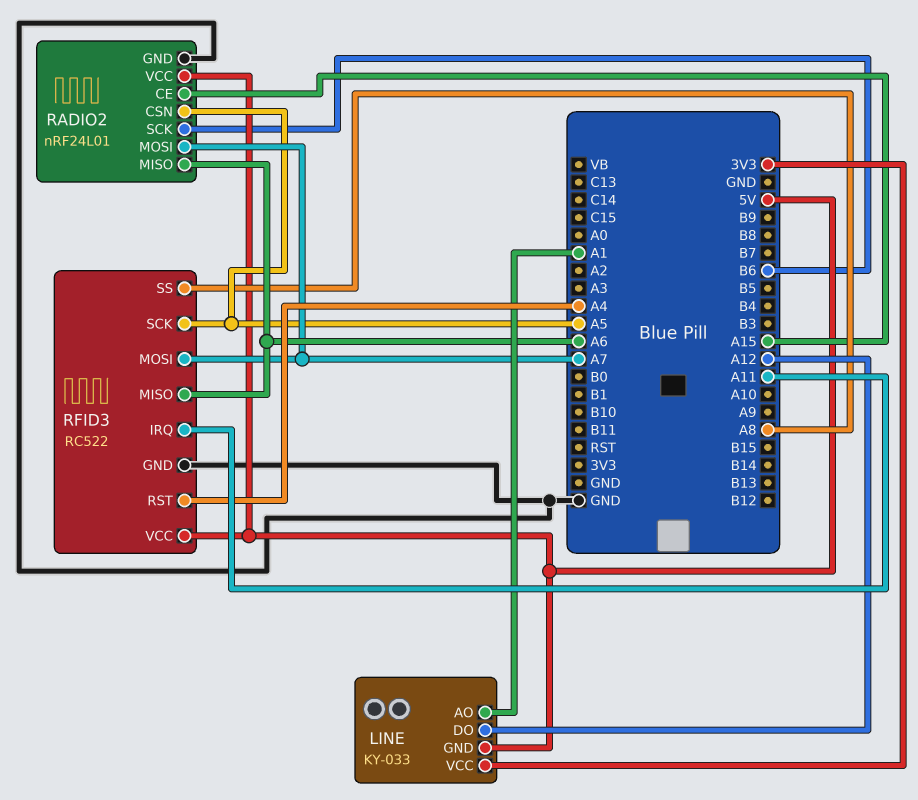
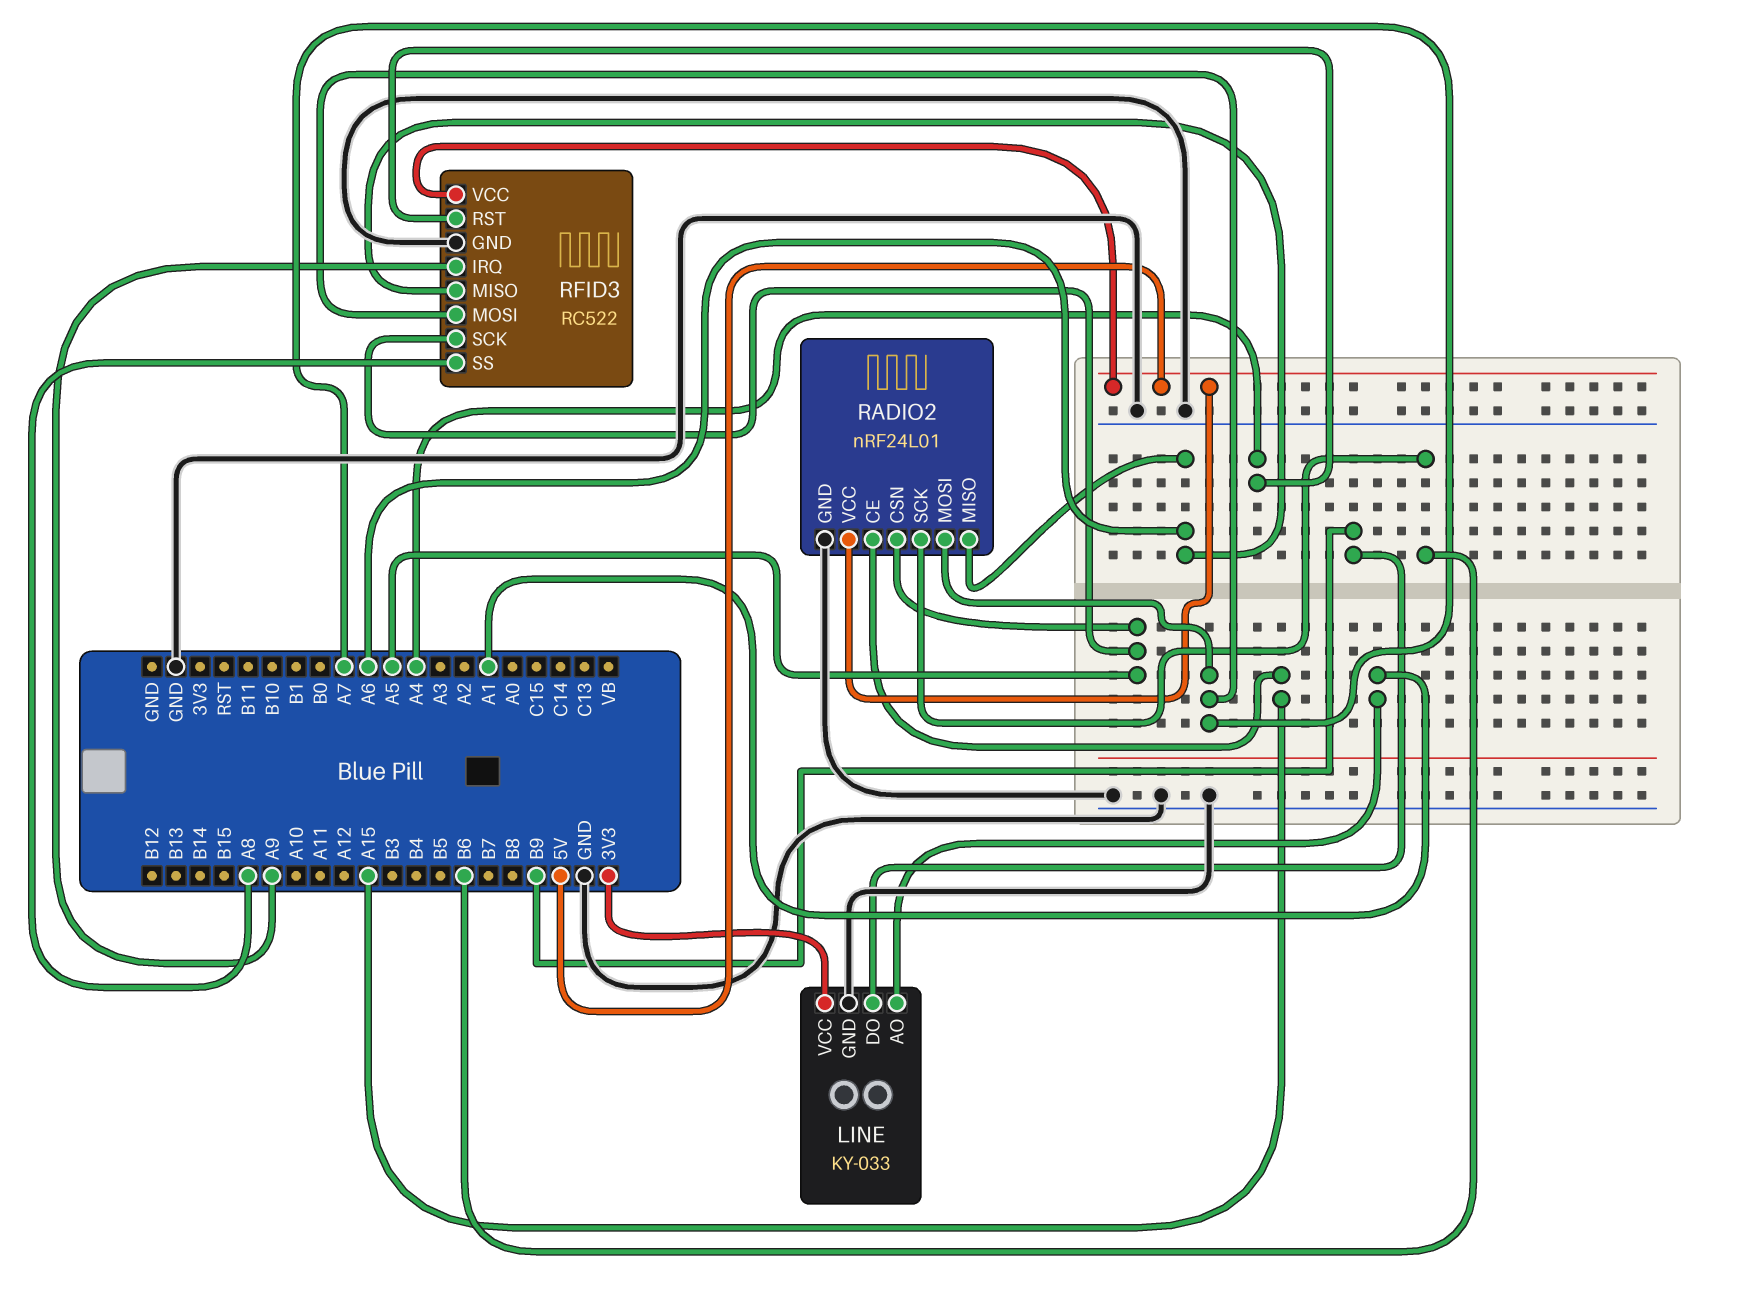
LINE pin DO: A12 -> B9
LINE pin GND: 5V -> GND
RFID3 pin IRQ: A11 -> A9

